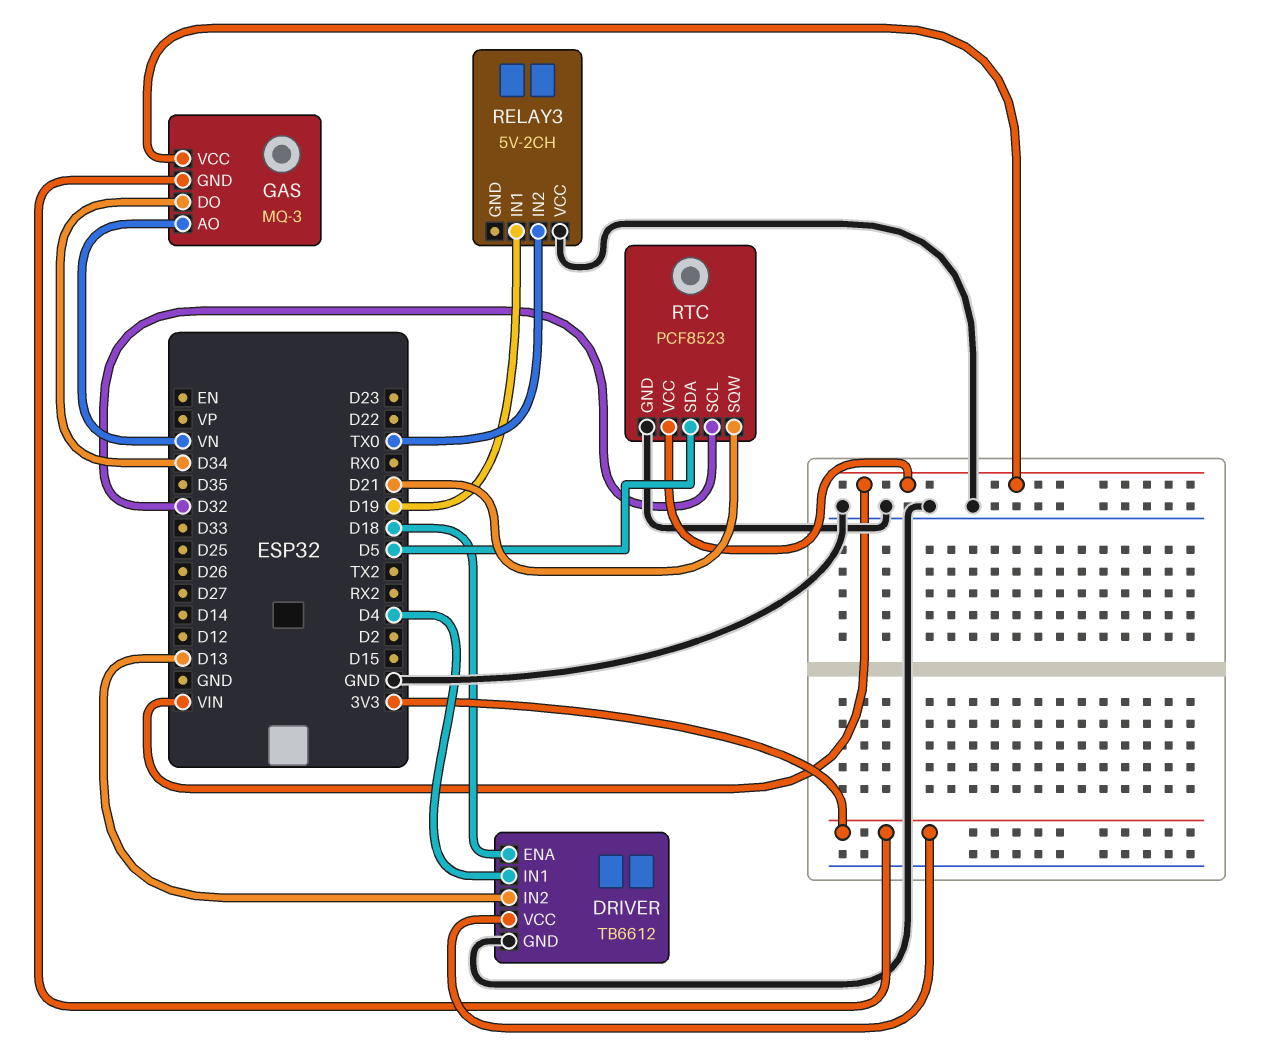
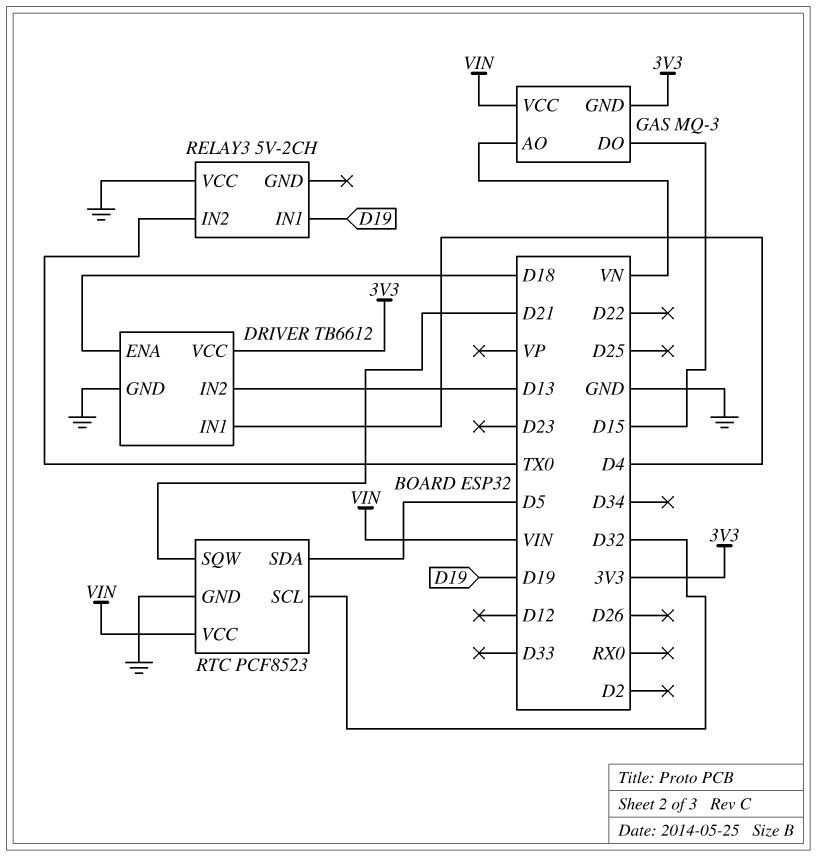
GAS pin DO: D34 -> D15

